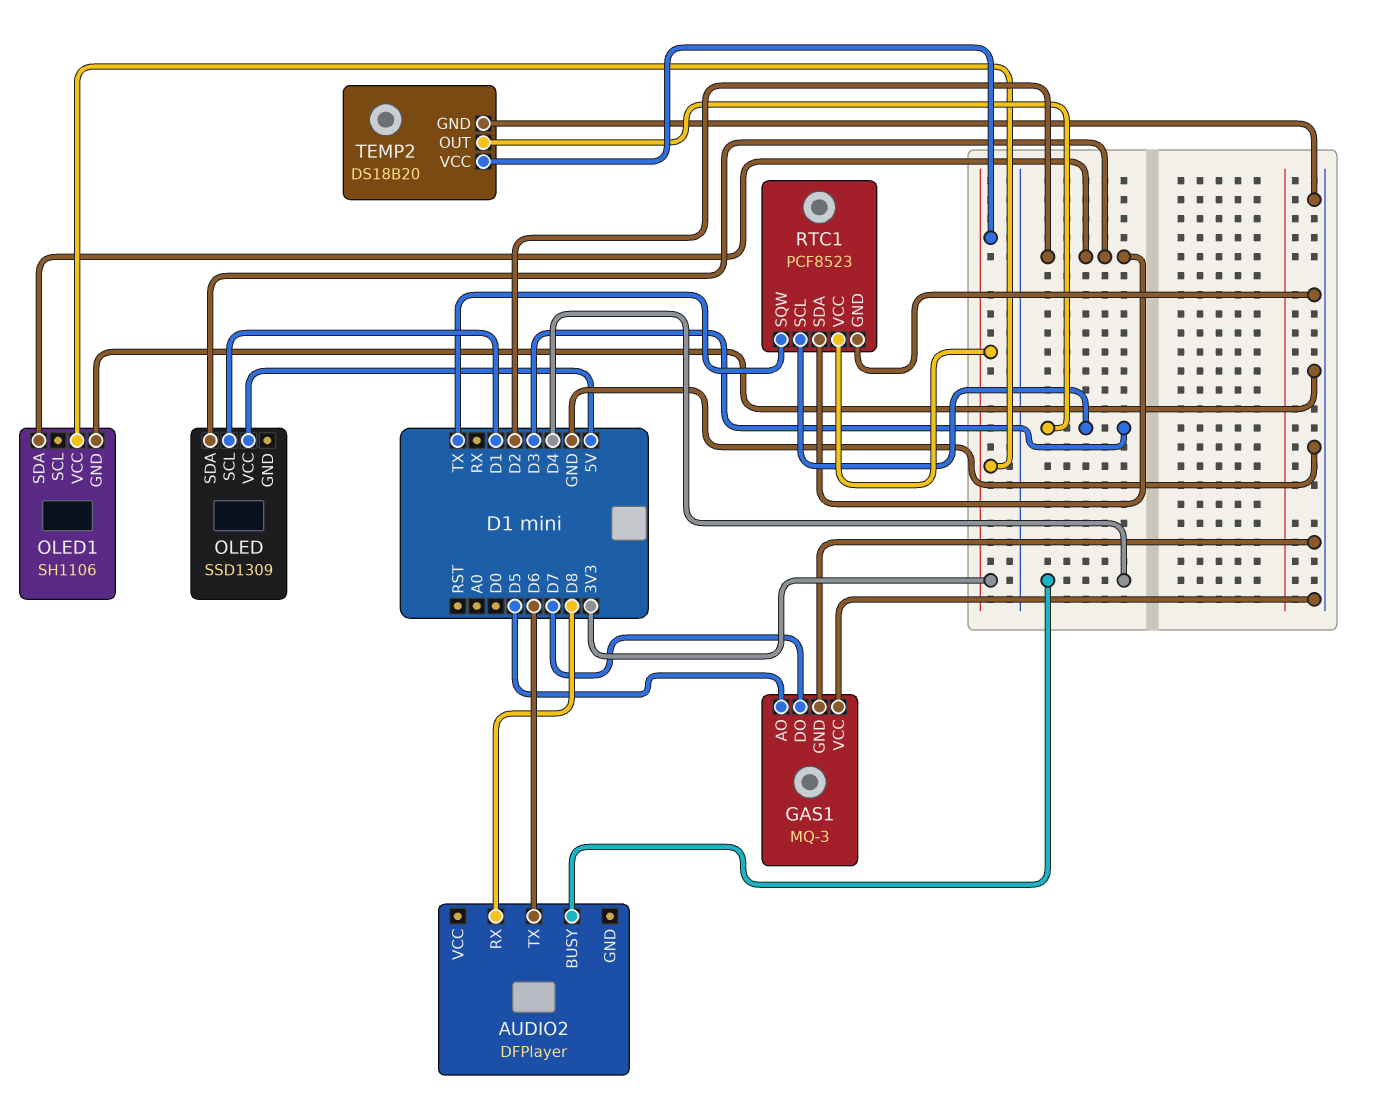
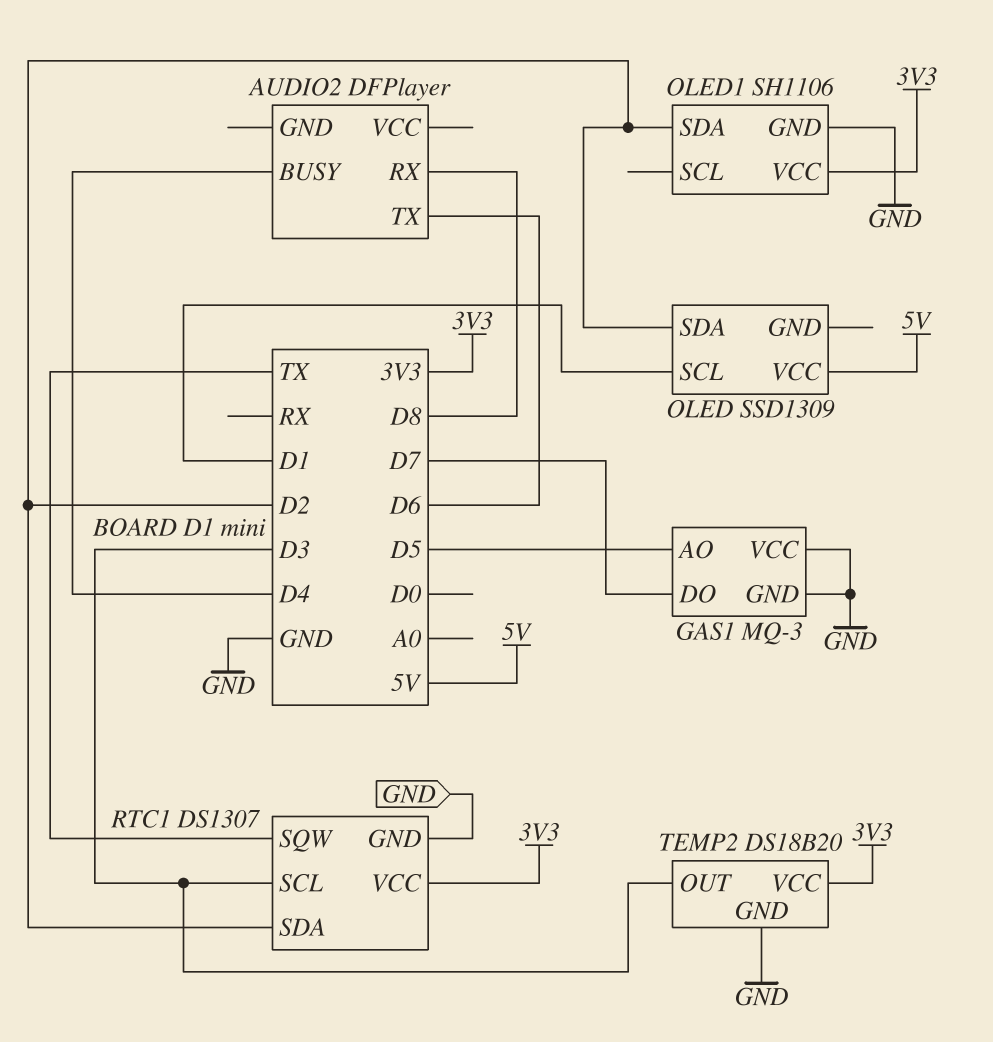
RTC1: PCF8523 -> DS1307

